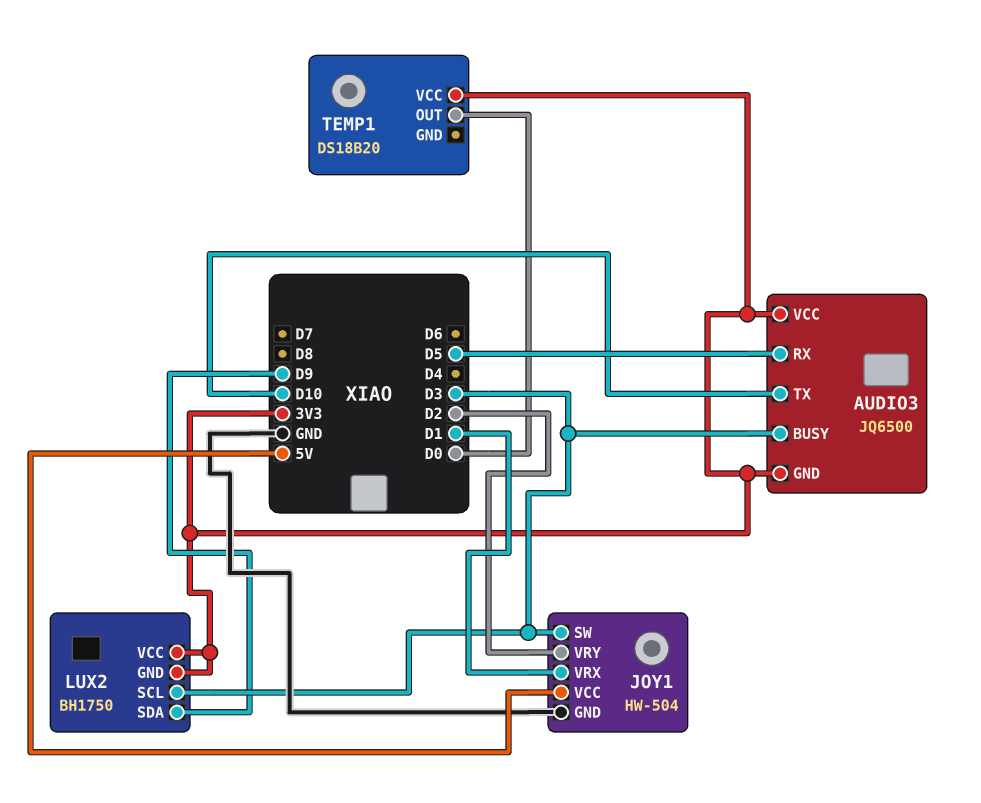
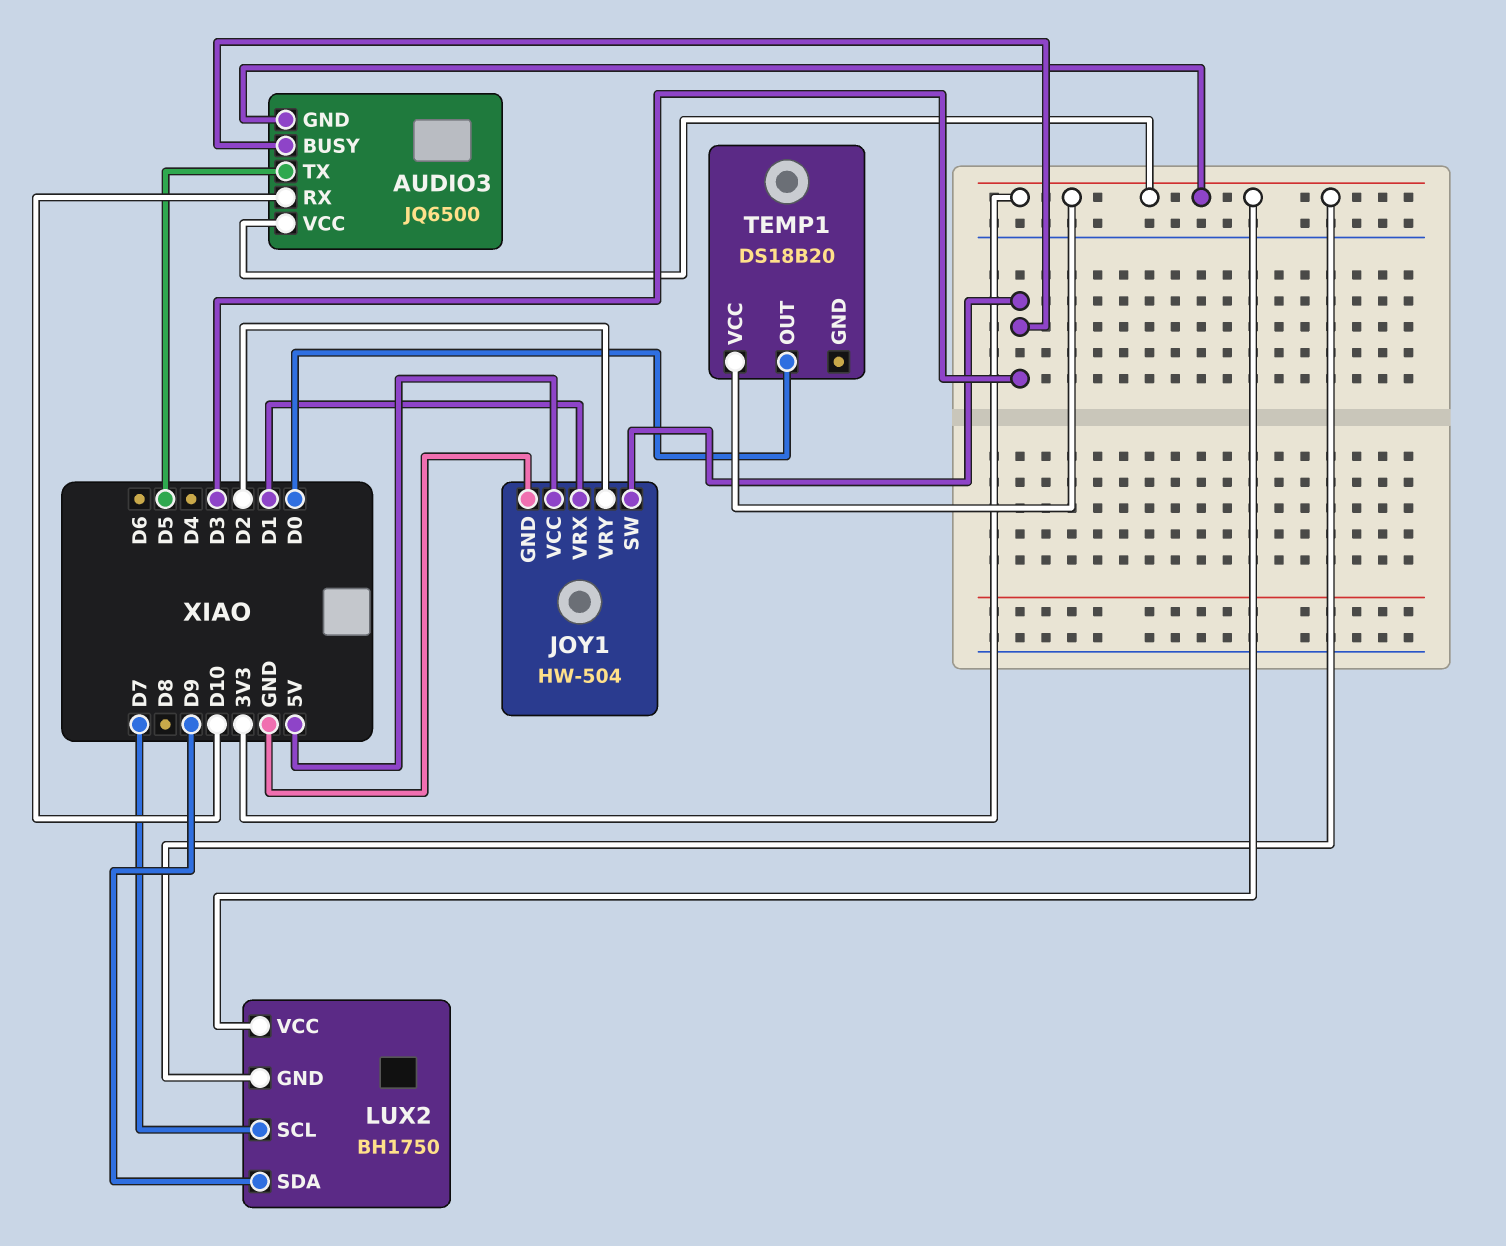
AUDIO3 pin RX: D5 -> D10
AUDIO3 pin TX: D10 -> D5
LUX2 pin SCL: D3 -> D7

